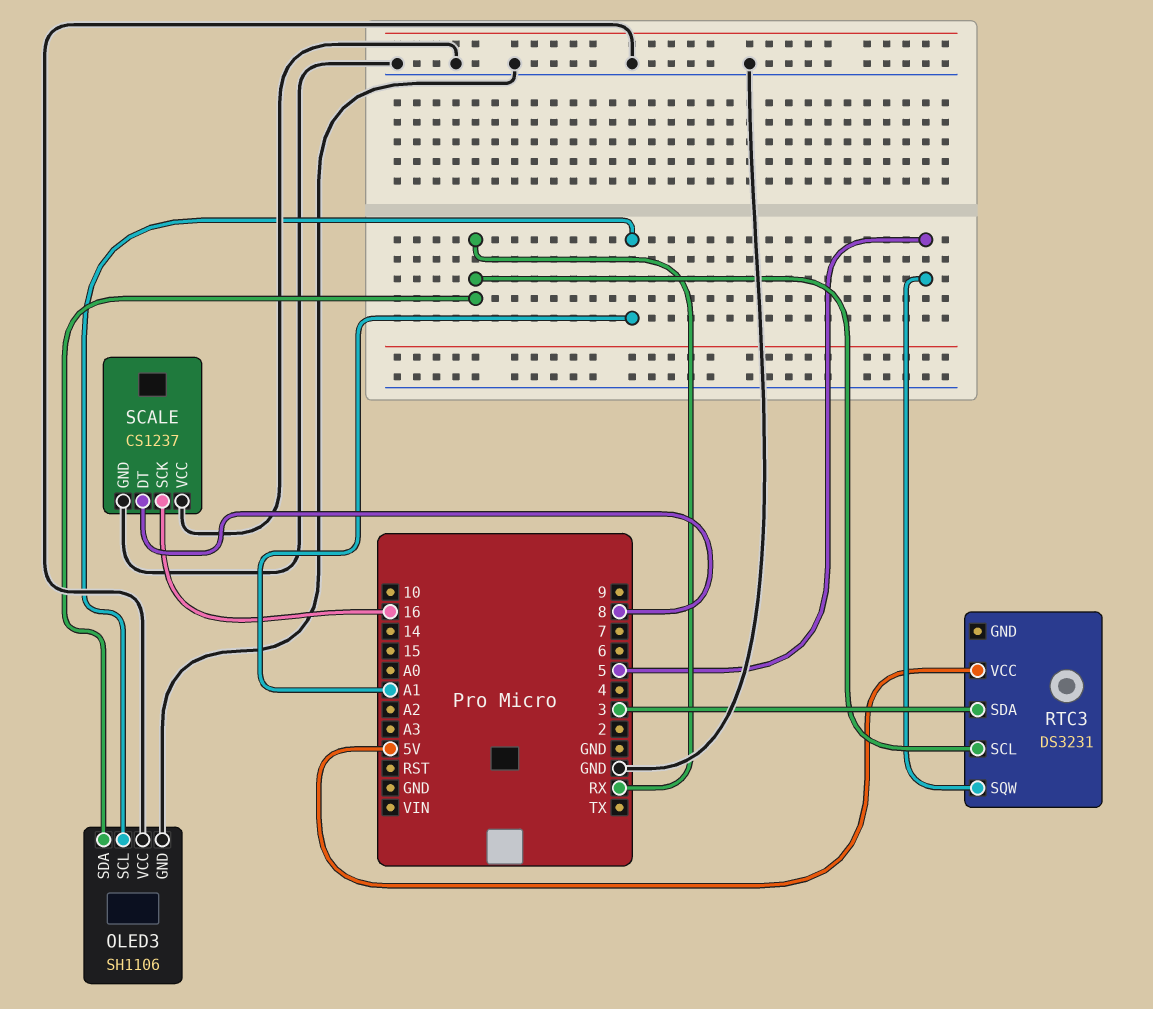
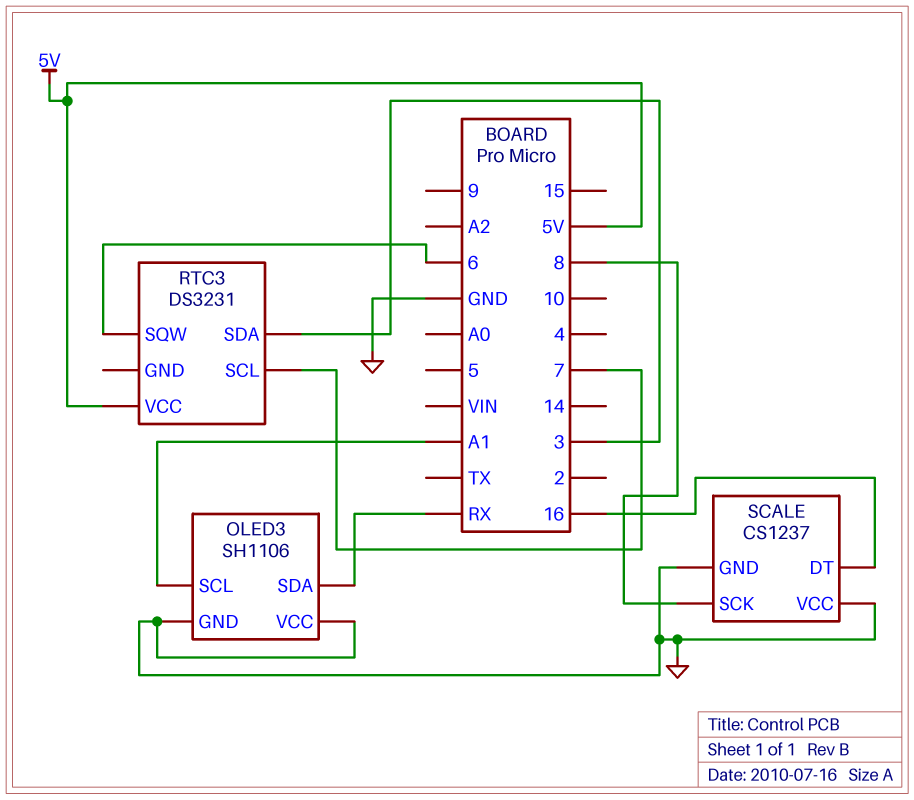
RTC3 pin SCL: RX -> 7
RTC3 pin SQW: 5 -> 6
SCALE pin DT: 8 -> 16
SCALE pin SCK: 16 -> 8

